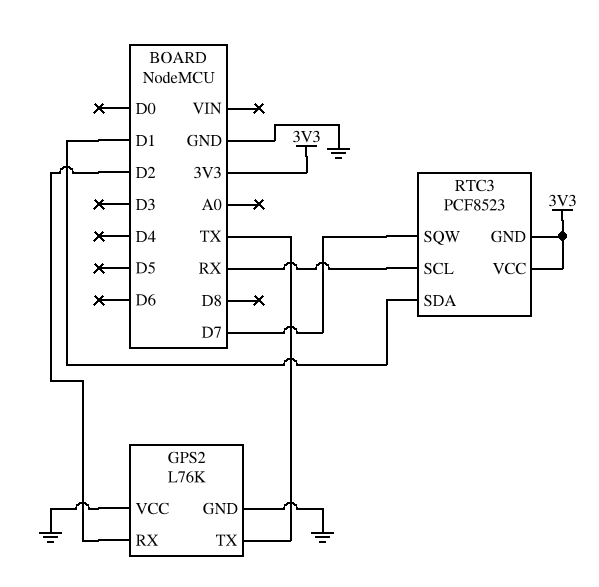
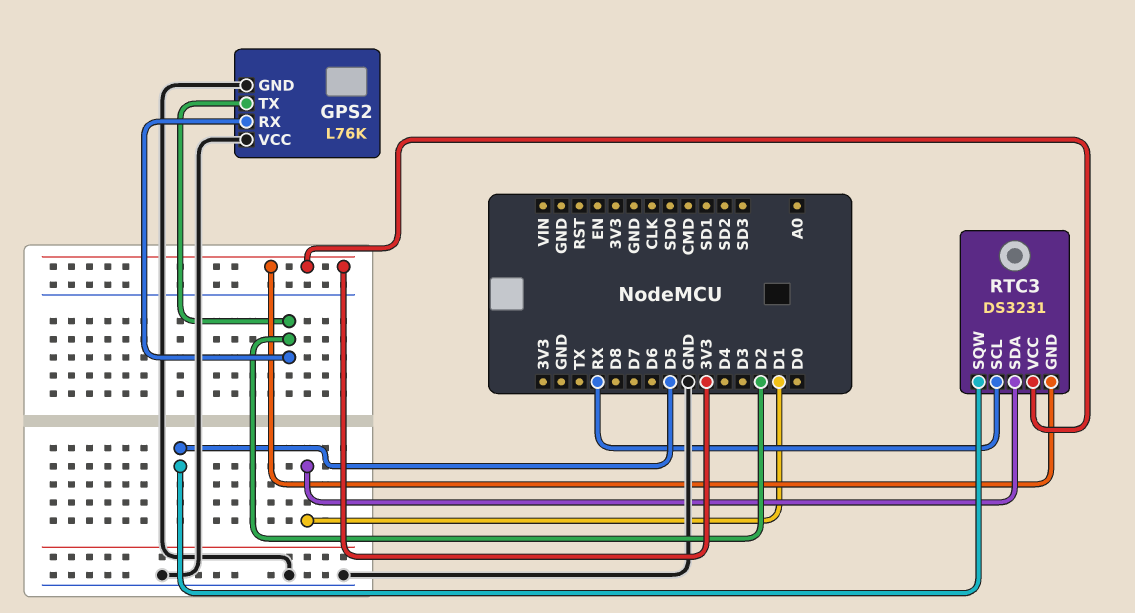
GPS2 pin TX: TX -> D2
RTC3: PCF8523 -> DS3231
RTC3 pin SQW: D7 -> D5

